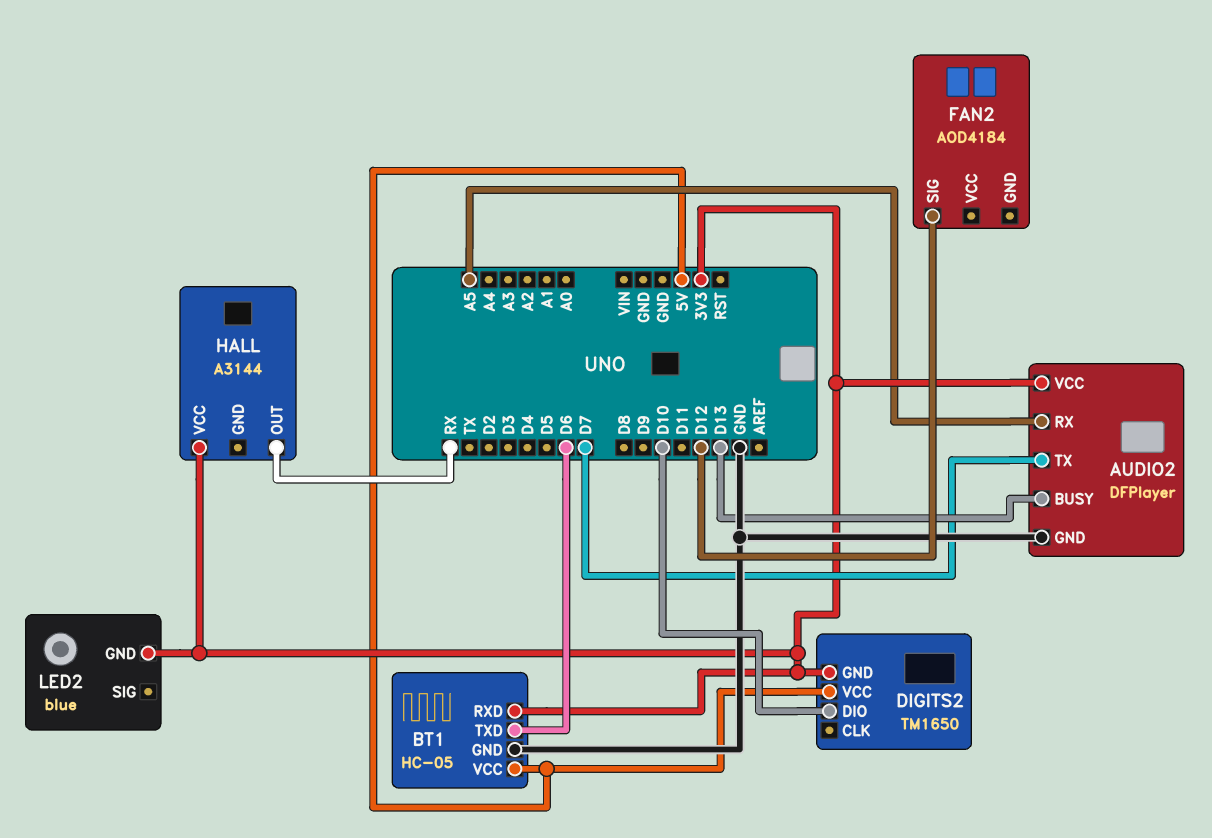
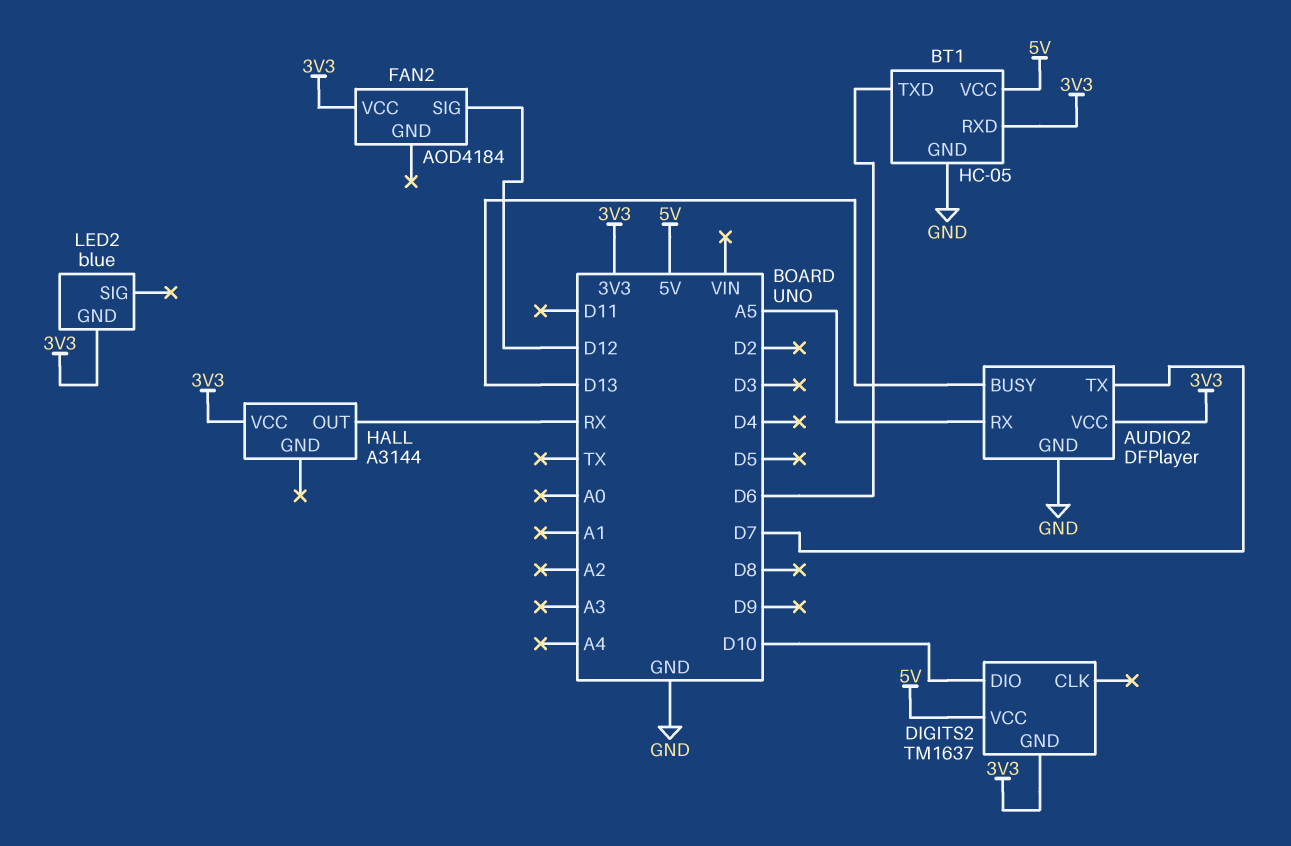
DIGITS2: TM1650 -> TM1637
FAN2 pin VCC: none -> 3V3

